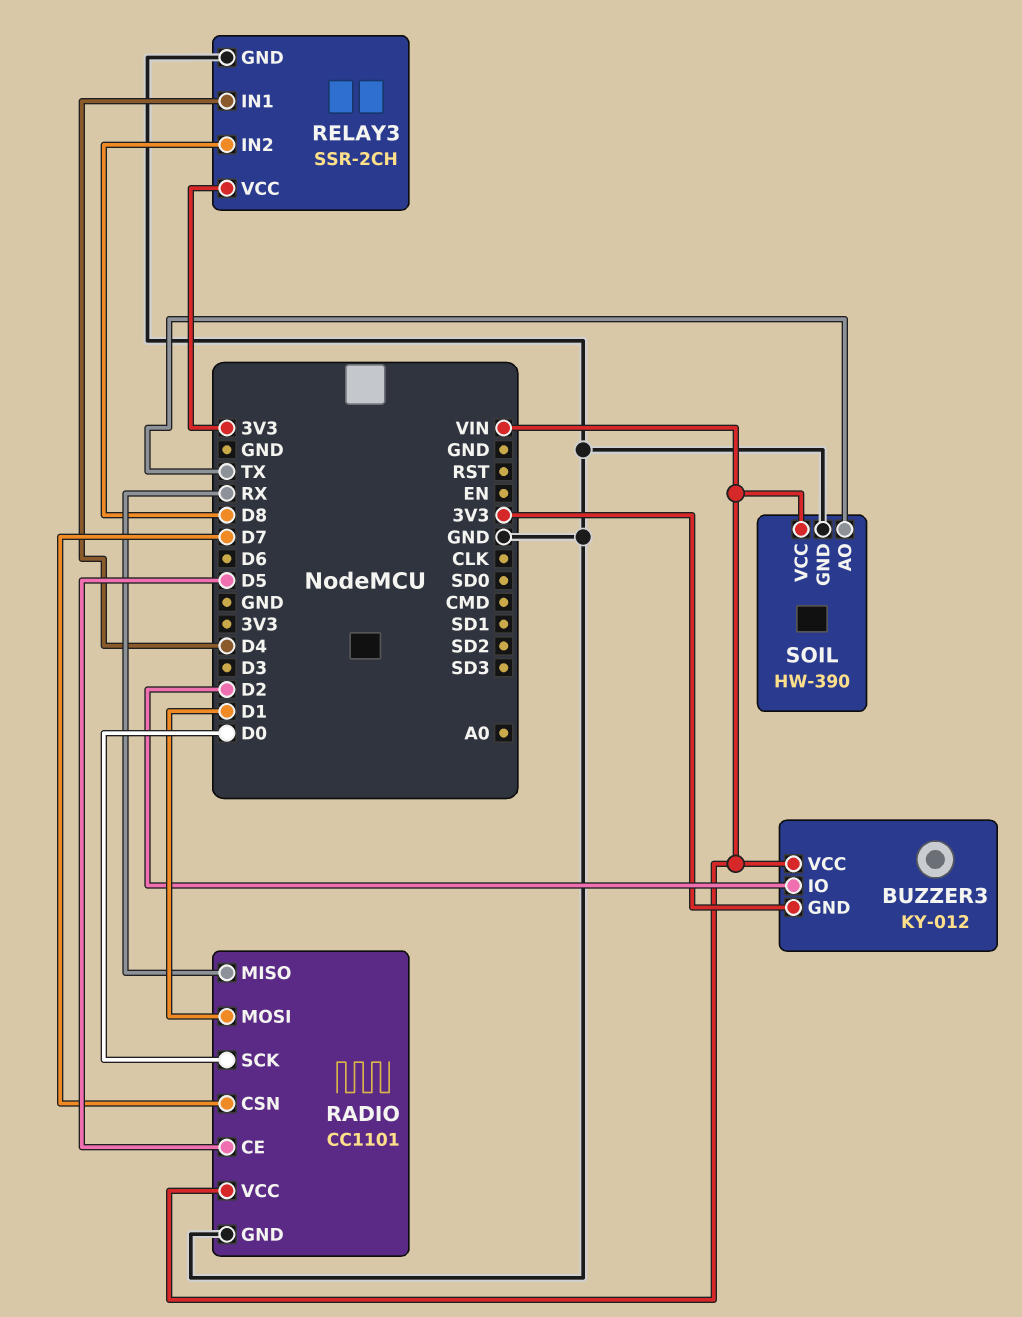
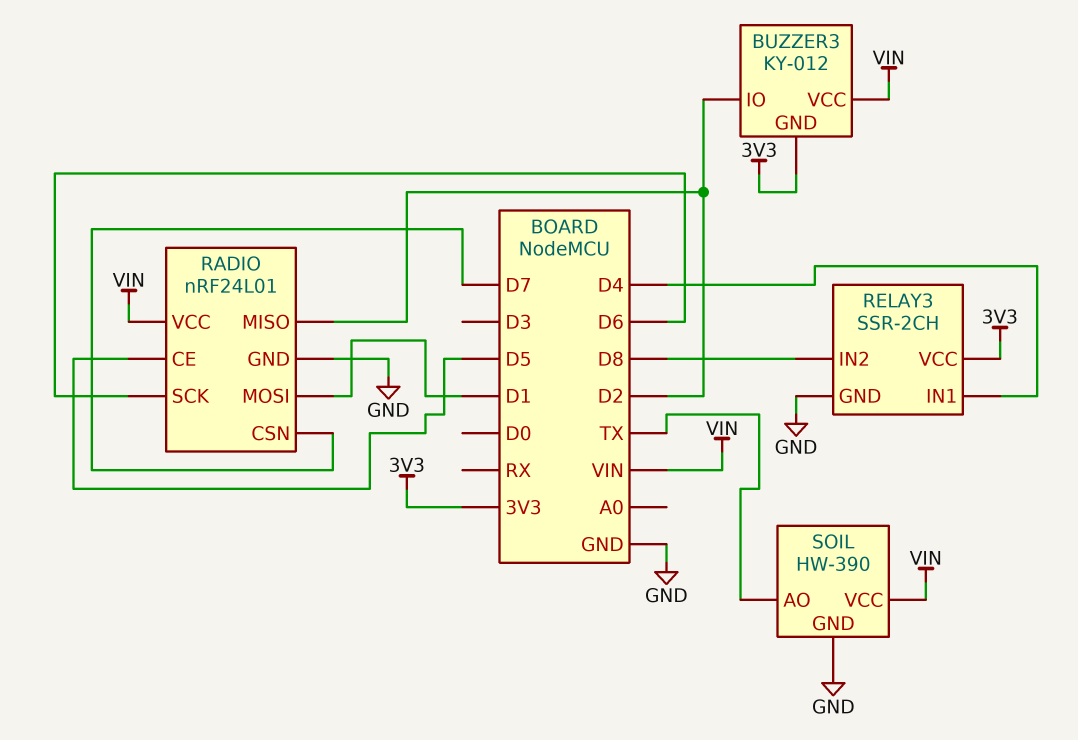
RADIO: CC1101 -> nRF24L01
RADIO pin MISO: RX -> D2
RADIO pin SCK: D0 -> D6

